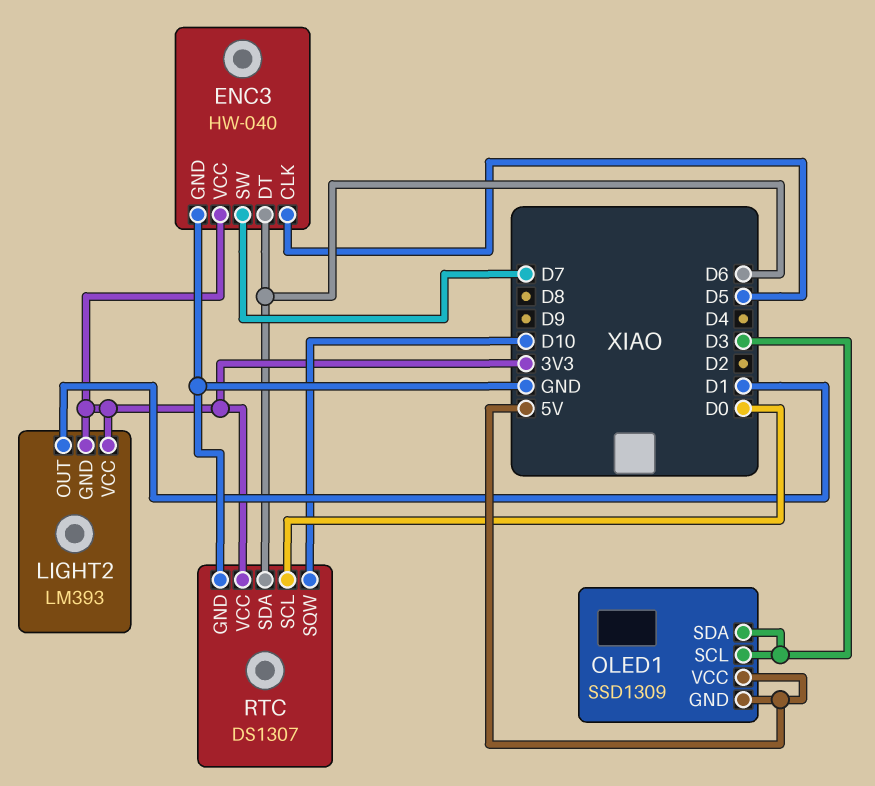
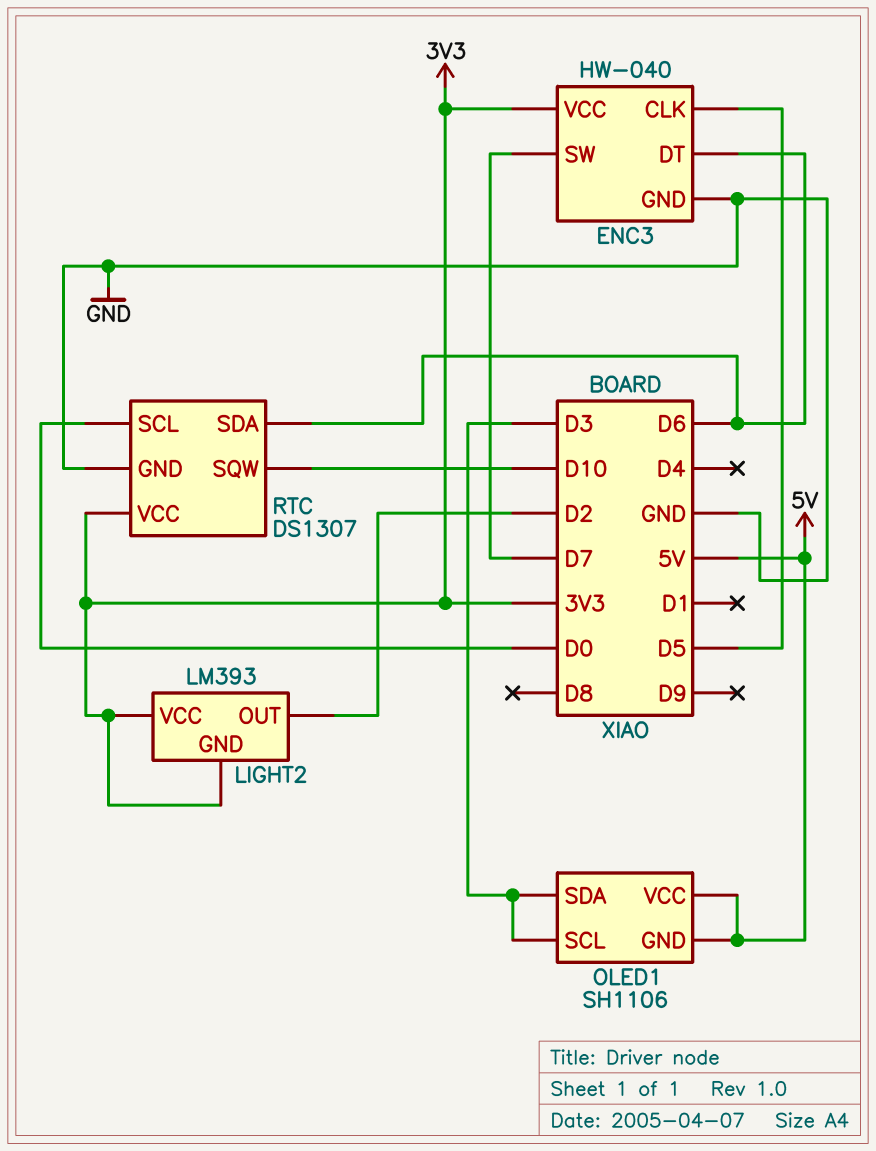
LIGHT2 pin OUT: D1 -> D2
OLED1: SSD1309 -> SH1106

